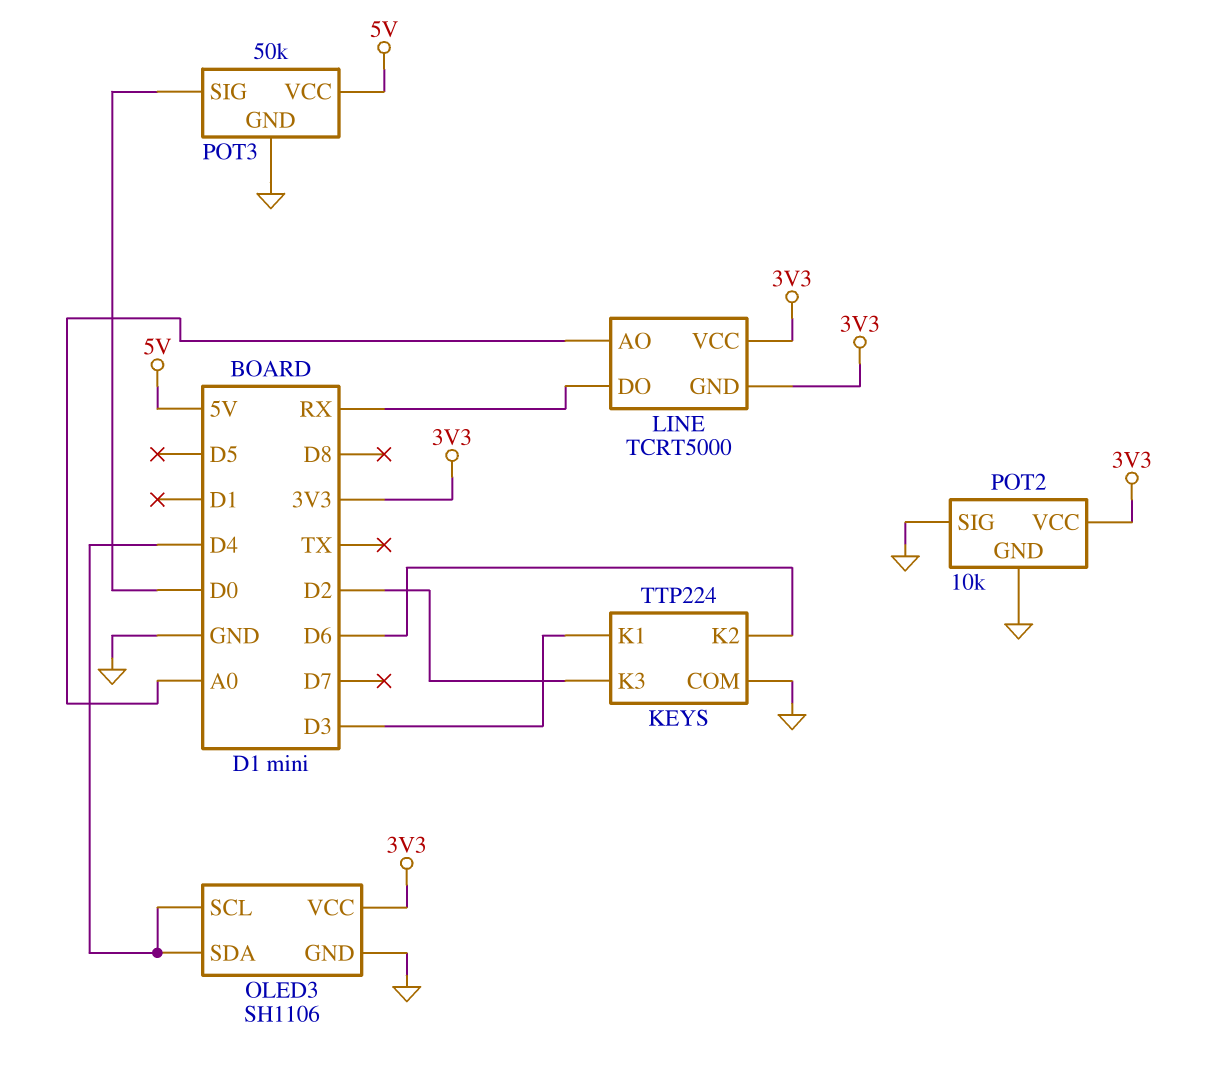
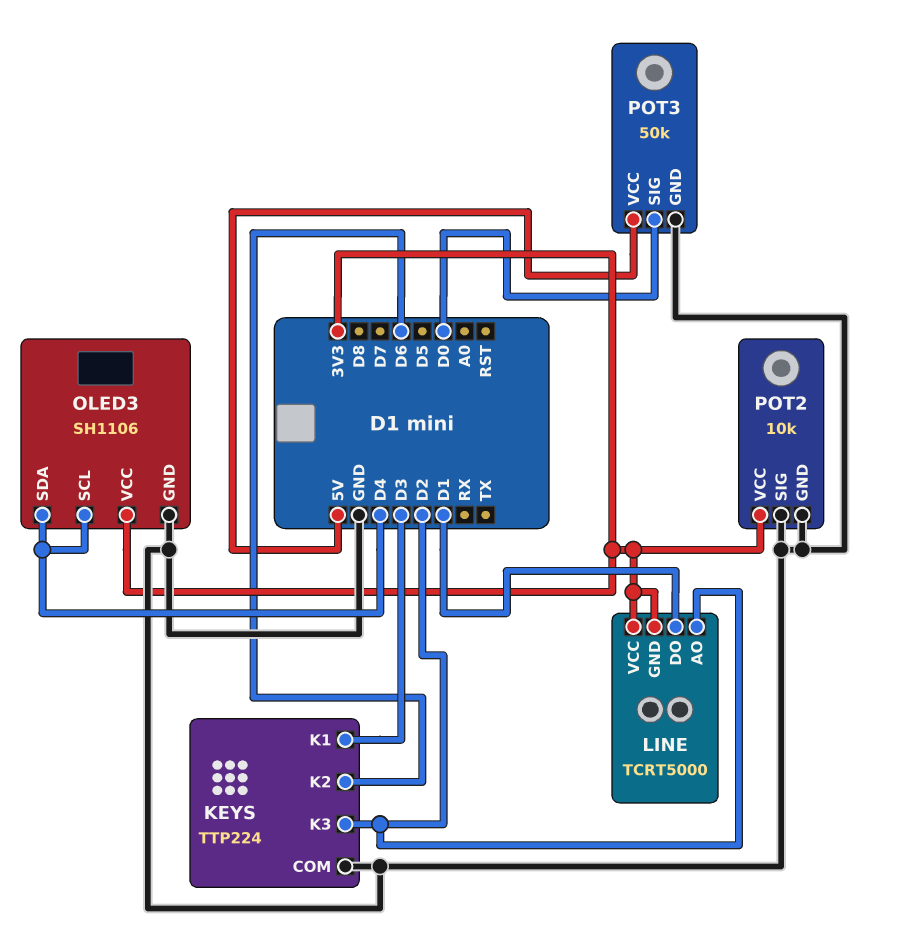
LINE pin AO: A0 -> D2
LINE pin DO: RX -> D1

